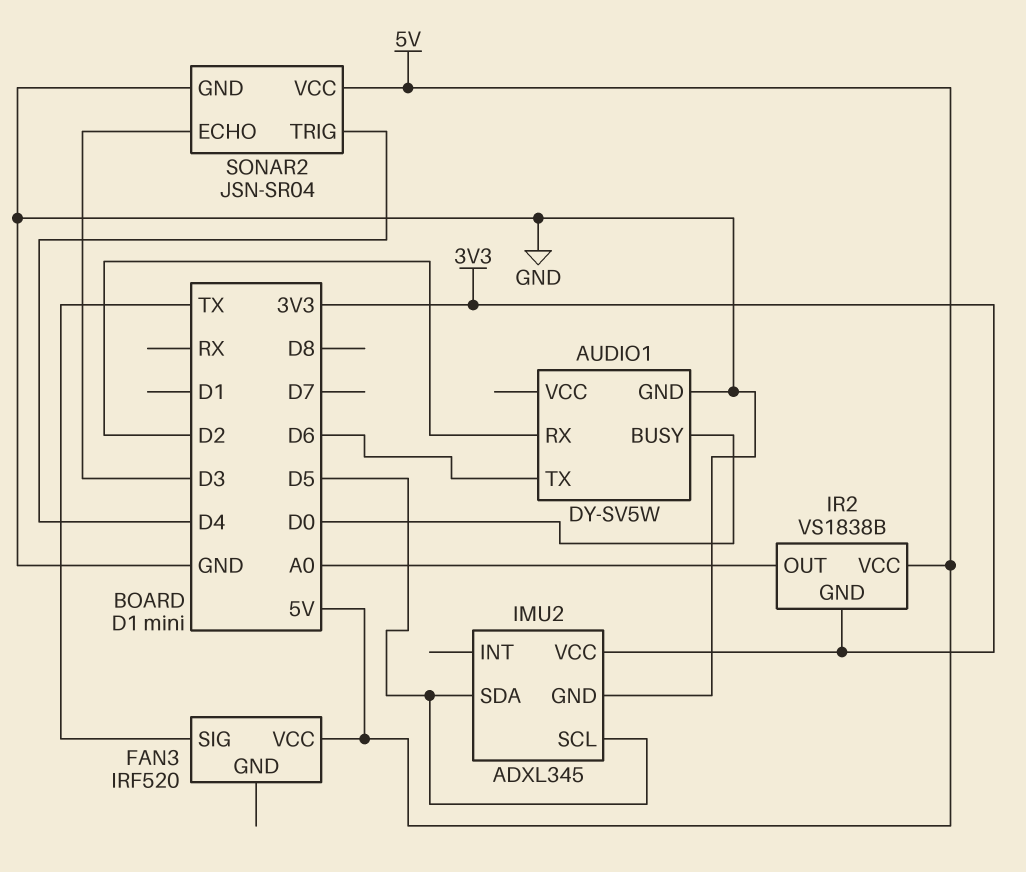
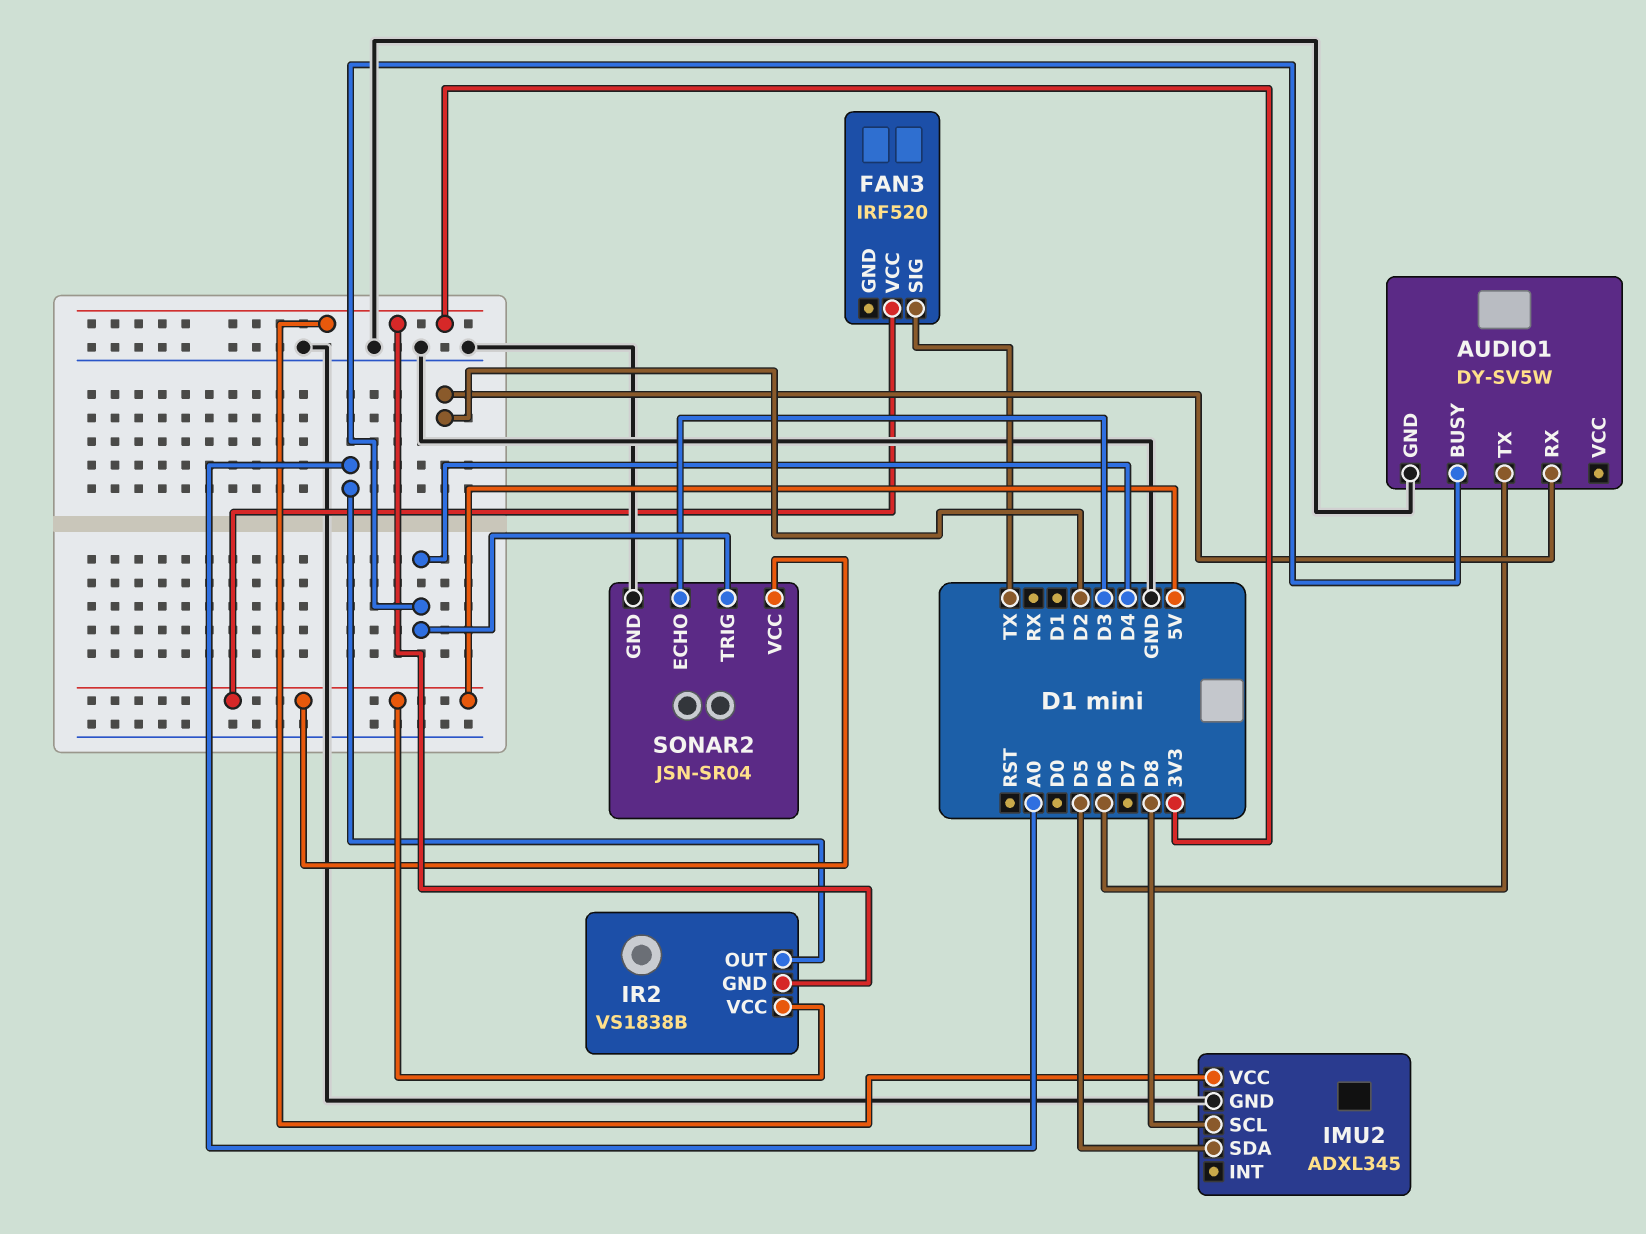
AUDIO1 pin BUSY: D0 -> D4
IMU2 pin SCL: D5 -> D8

